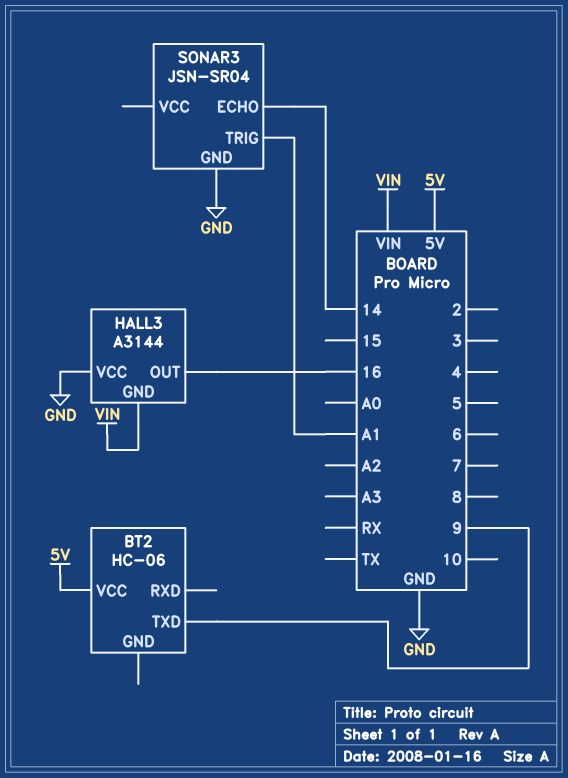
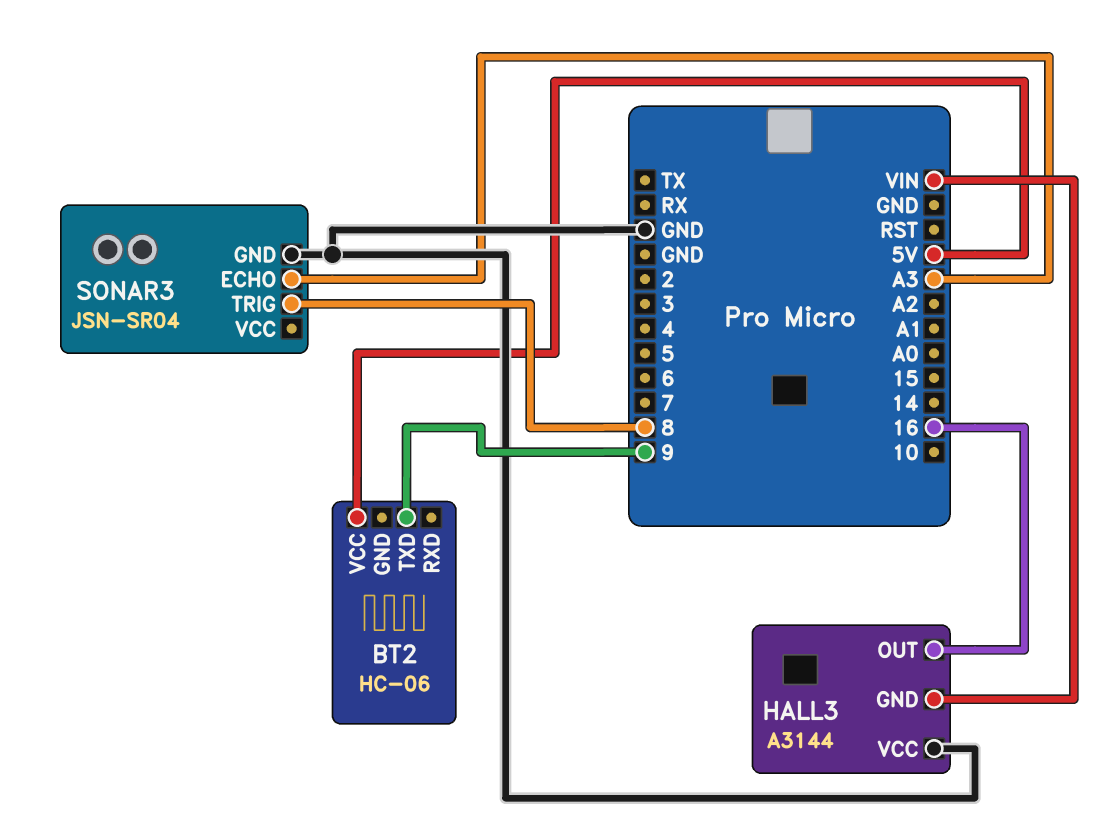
SONAR3 pin ECHO: 14 -> A3
SONAR3 pin TRIG: A1 -> 8

